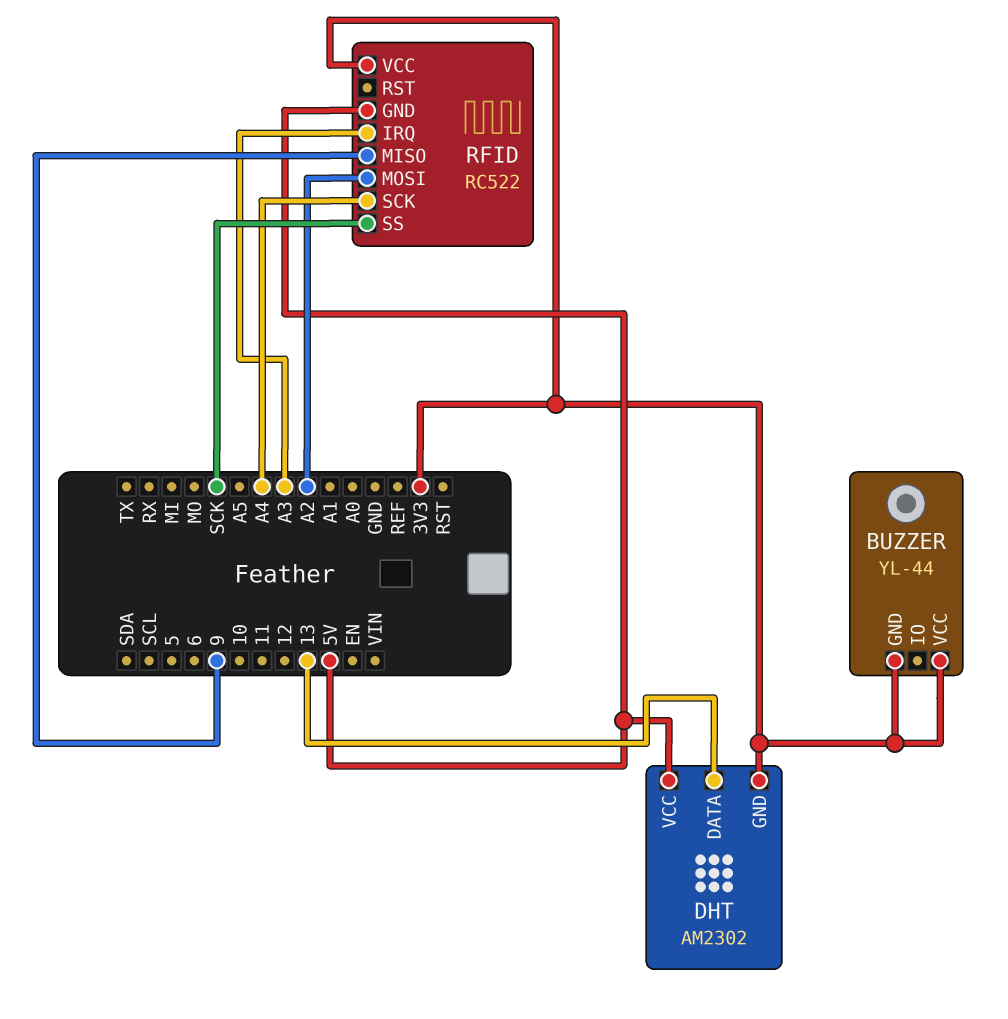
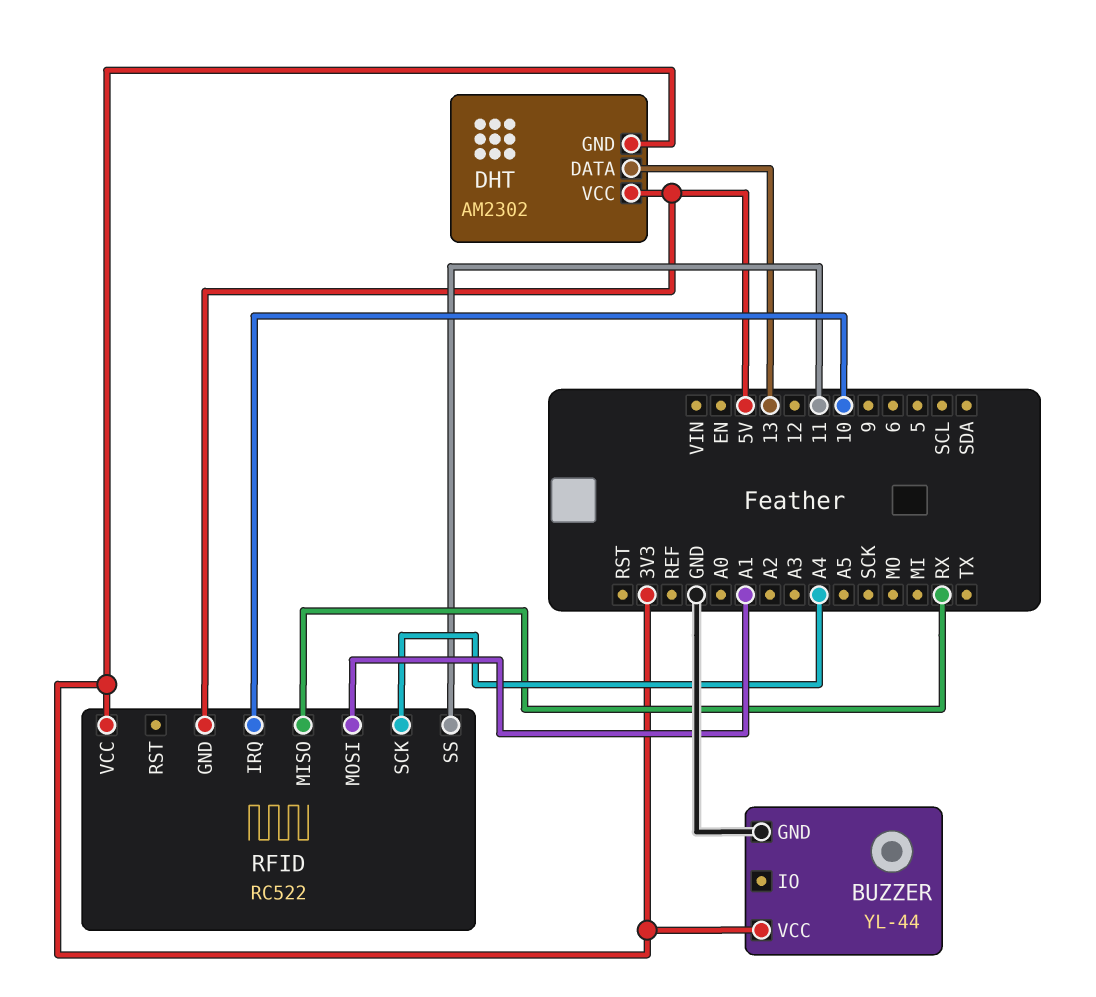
BUZZER pin GND: 3V3 -> GND
RFID pin IRQ: A3 -> 10
RFID pin MISO: 9 -> RX
RFID pin MOSI: A2 -> A1
RFID pin SS: SCK -> 11

